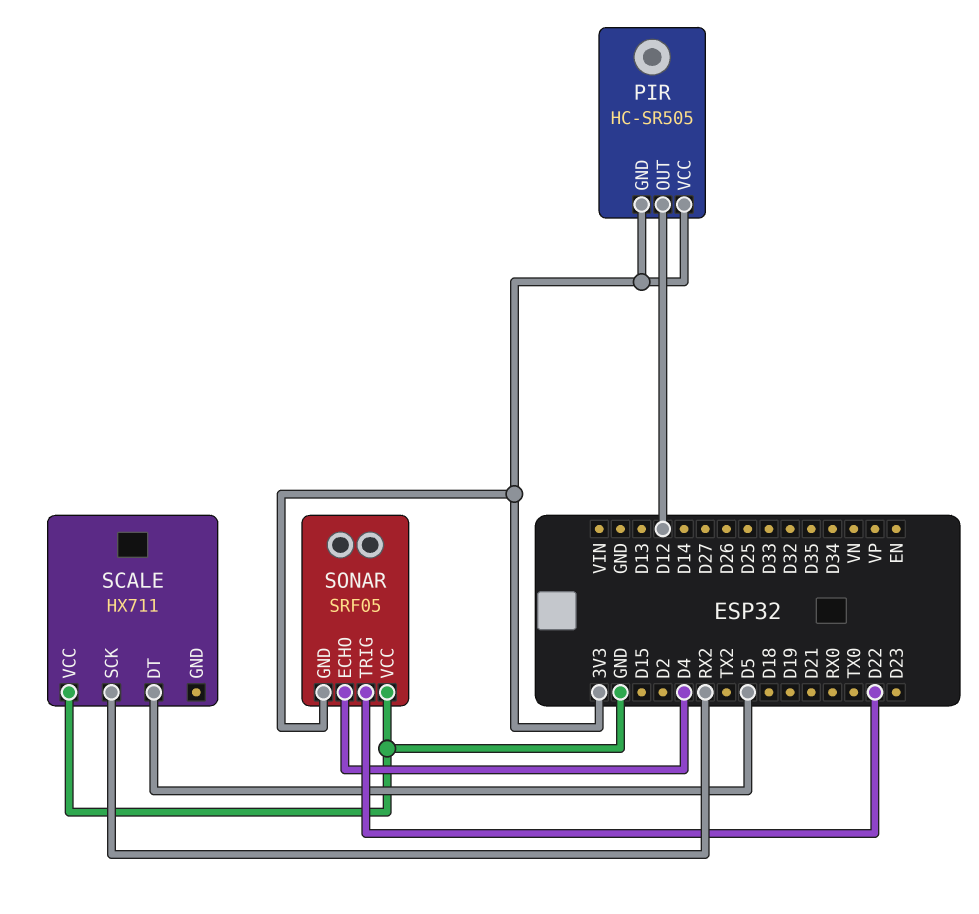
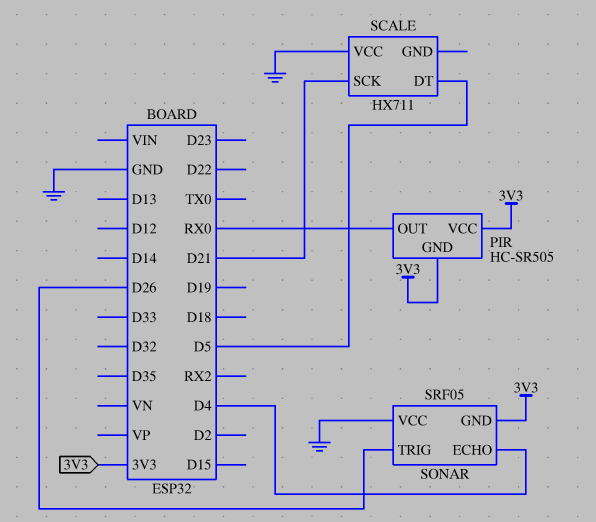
PIR pin OUT: D12 -> RX0
SCALE pin SCK: RX2 -> D21
SONAR pin TRIG: D22 -> D26

